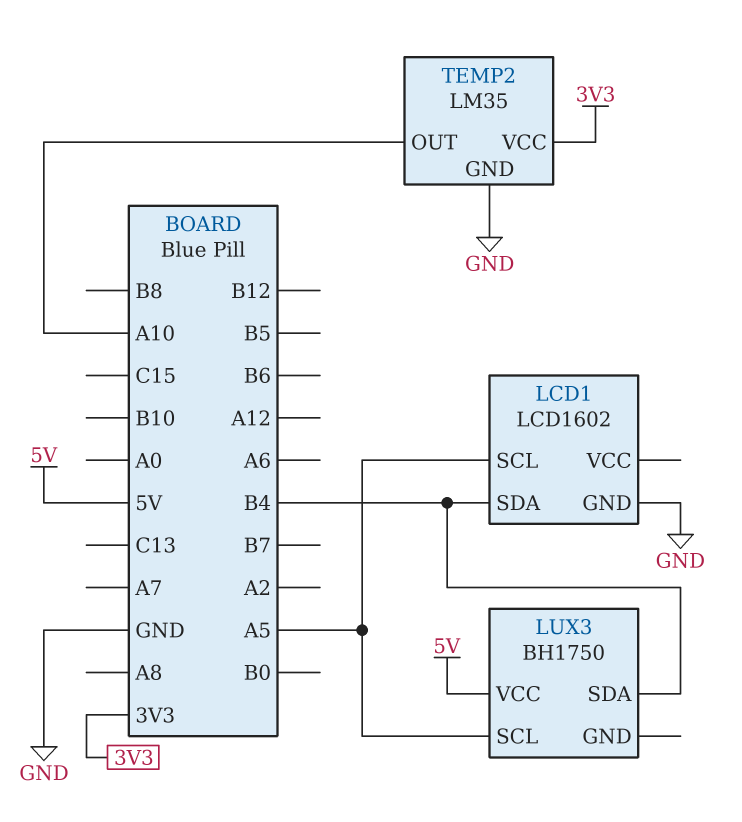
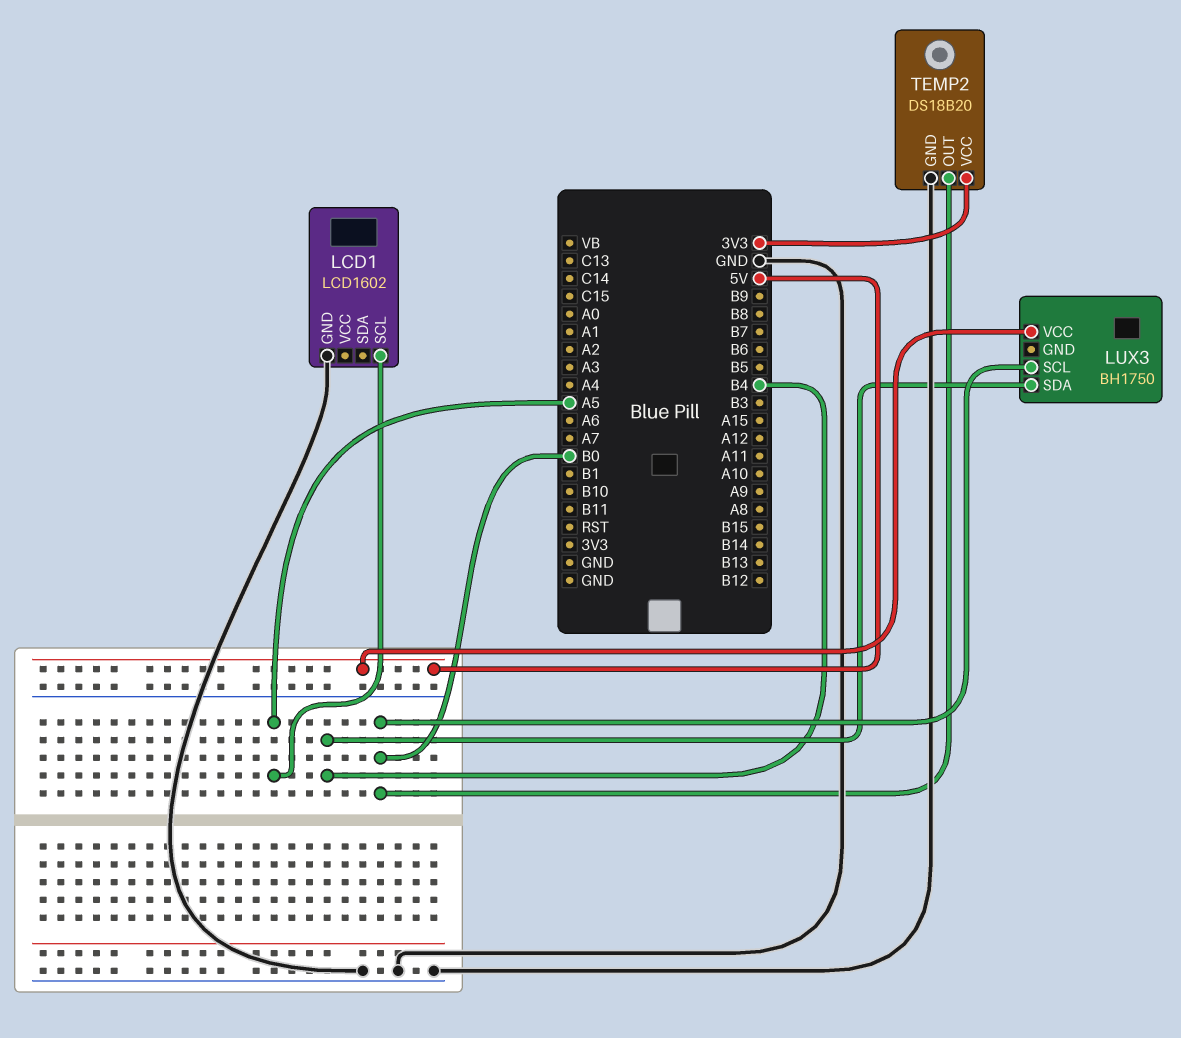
LCD1 pin SDA: B4 -> none
LUX3 pin SCL: A5 -> B0
TEMP2: LM35 -> DS18B20
TEMP2 pin OUT: A10 -> B0

